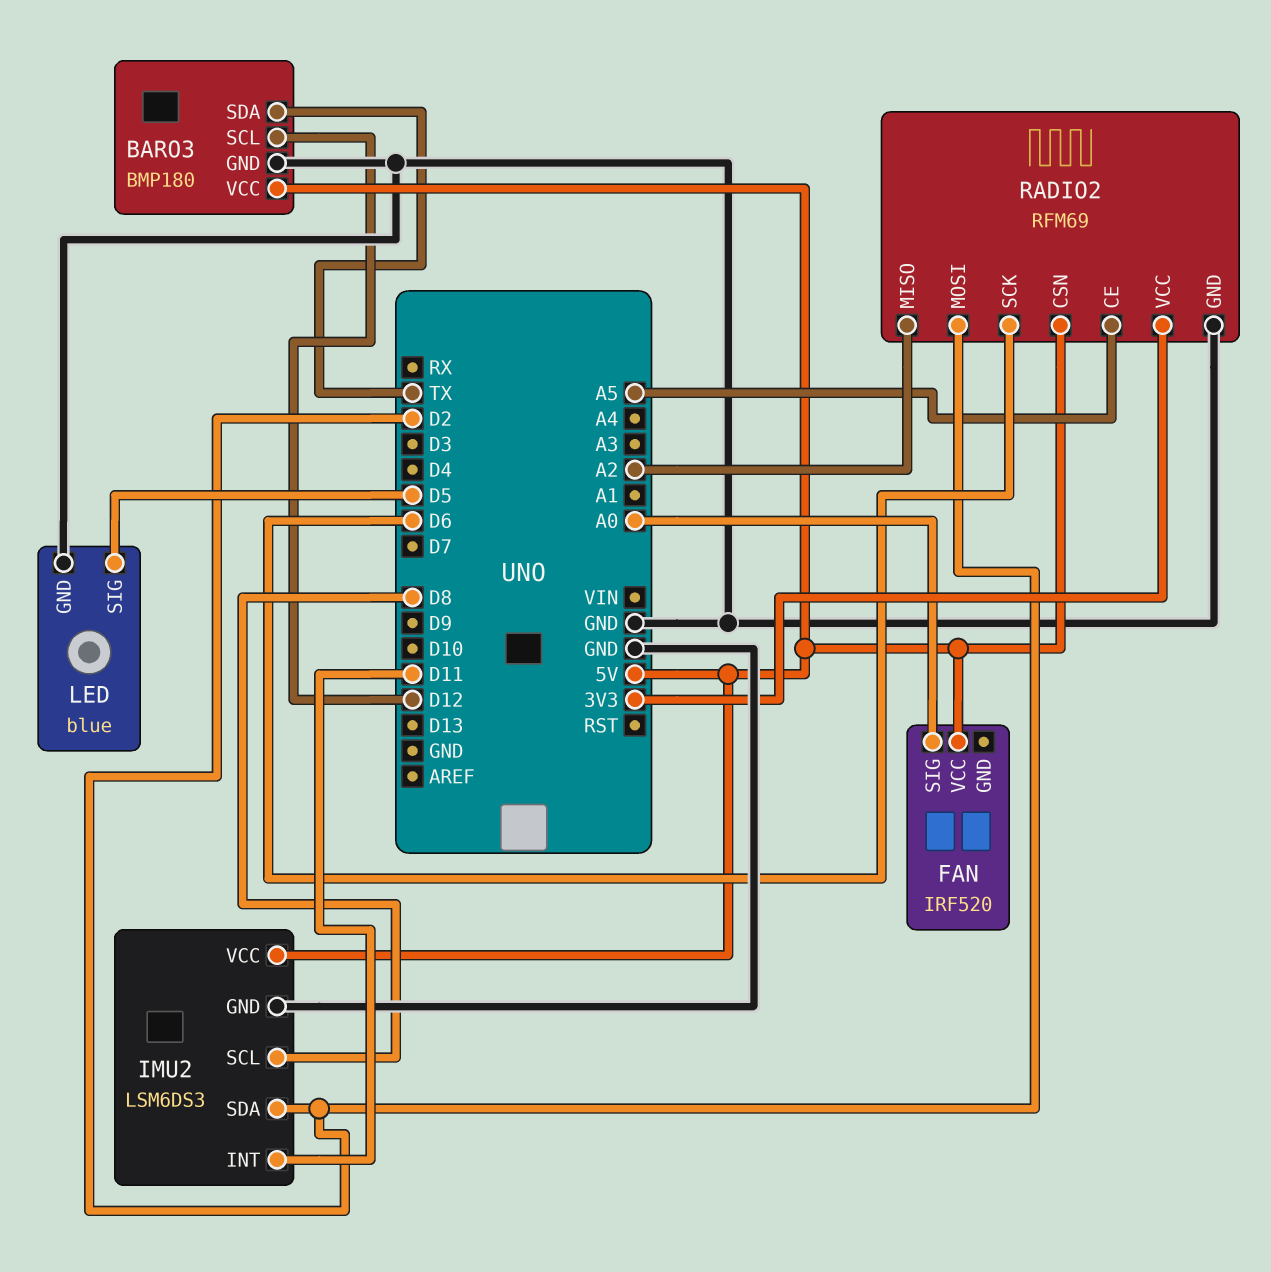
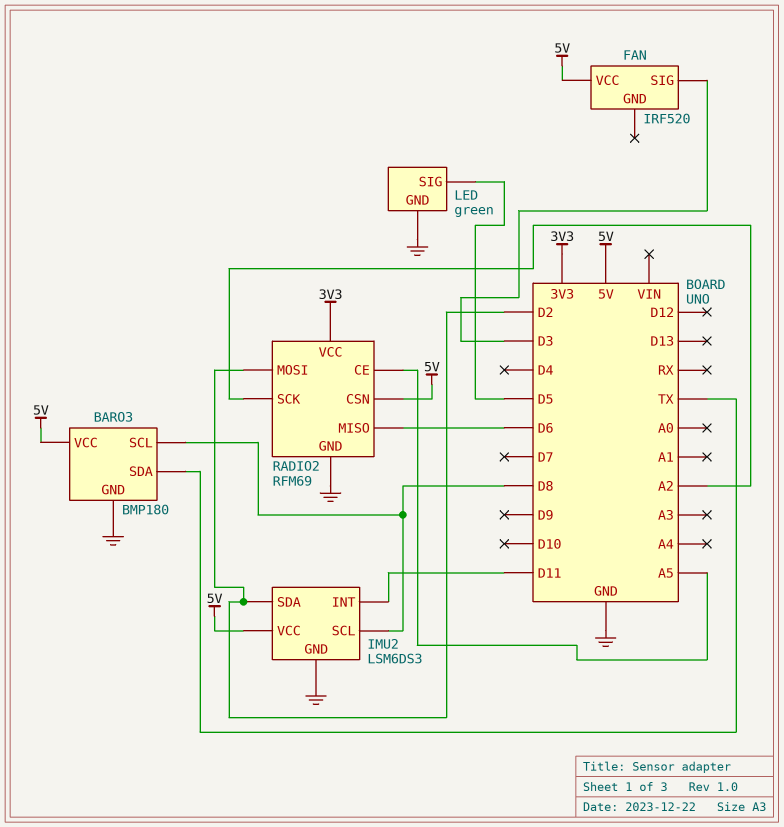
BARO3 pin SCL: D12 -> D8
FAN pin SIG: A0 -> D3
LED: blue -> green
RADIO2 pin MISO: A2 -> D6
RADIO2 pin SCK: D6 -> A2

